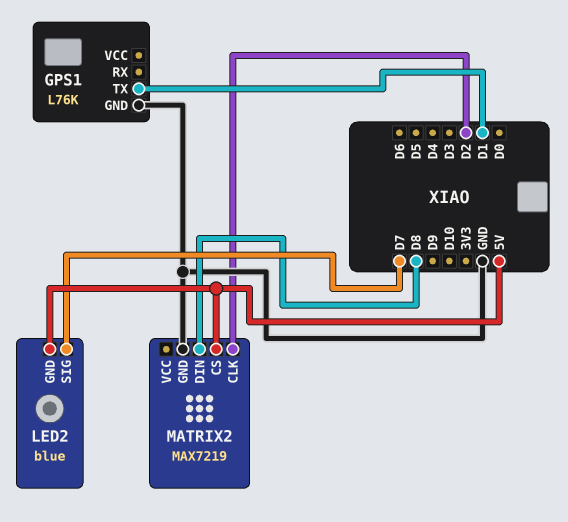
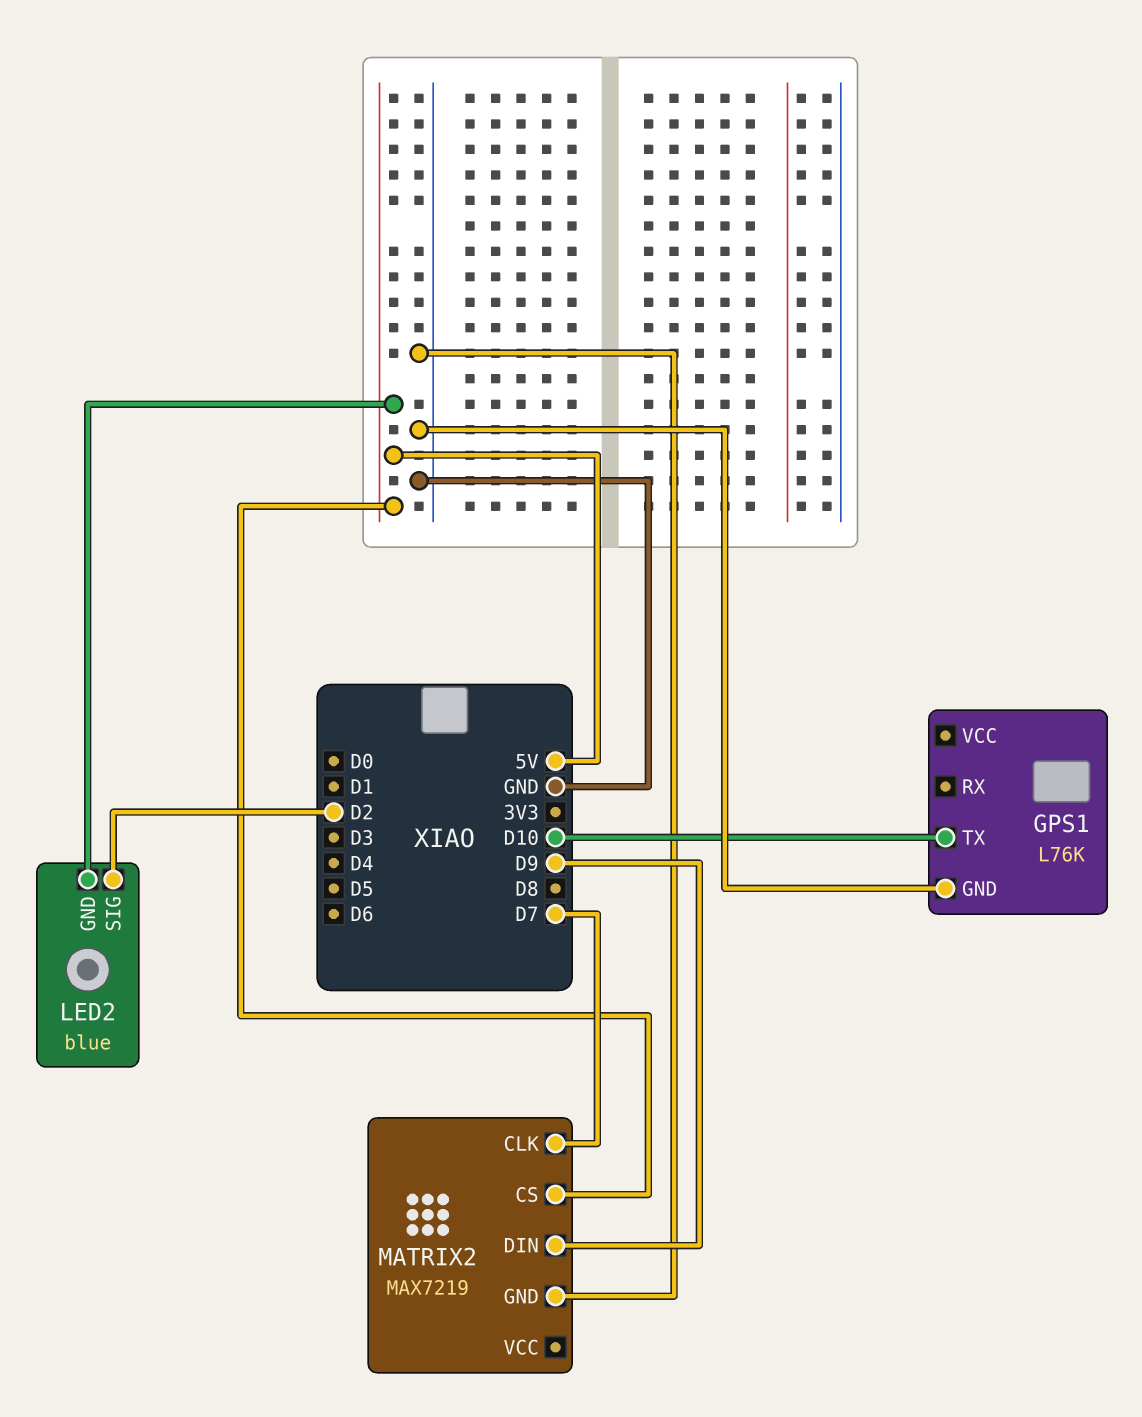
GPS1 pin TX: D1 -> D10
LED2 pin SIG: D7 -> D2
MATRIX2 pin CLK: D2 -> D7
MATRIX2 pin DIN: D8 -> D9

